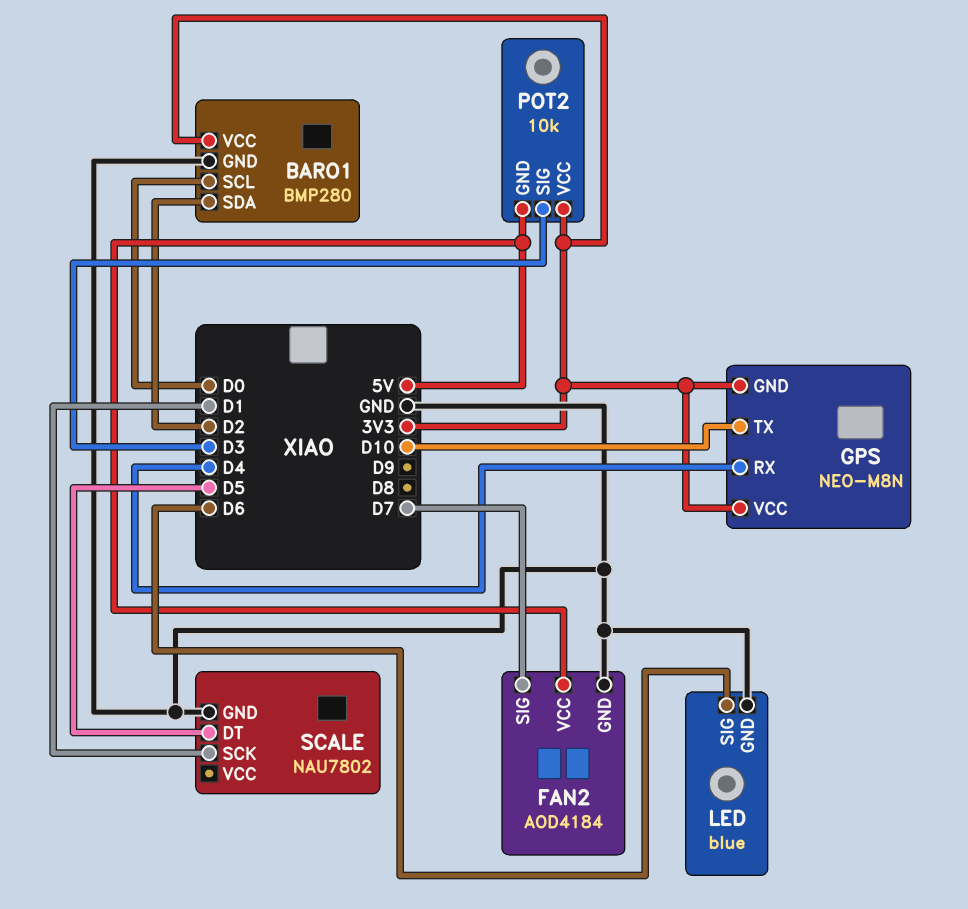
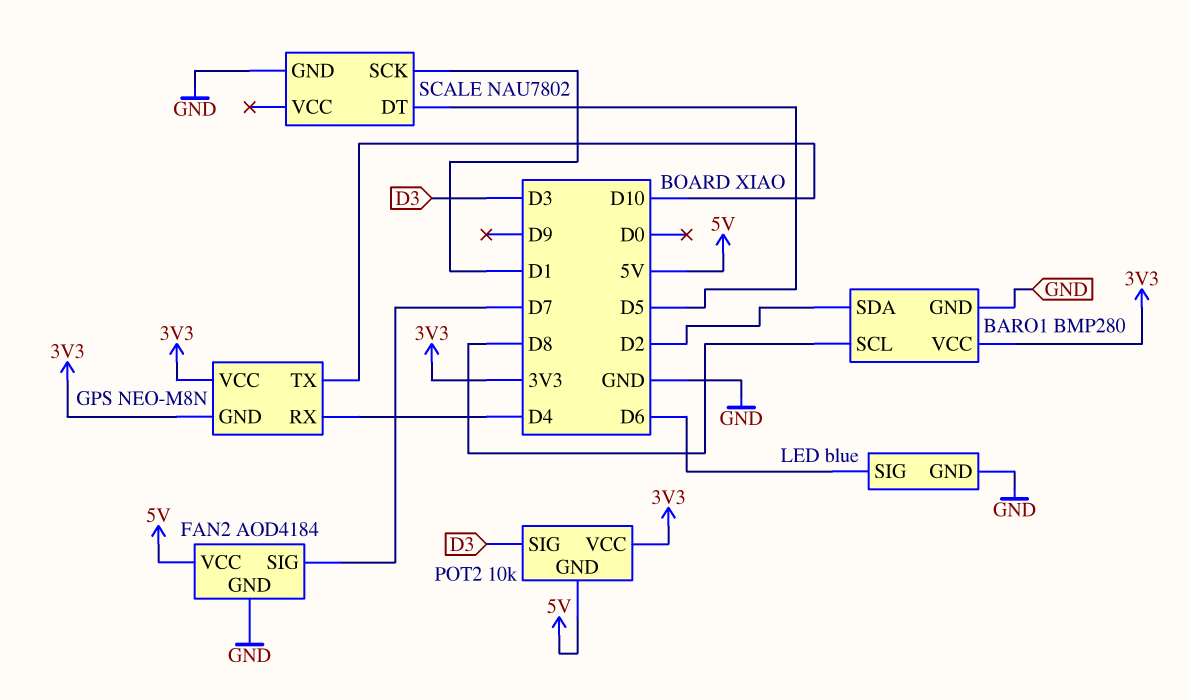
BARO1 pin SCL: D0 -> D8

